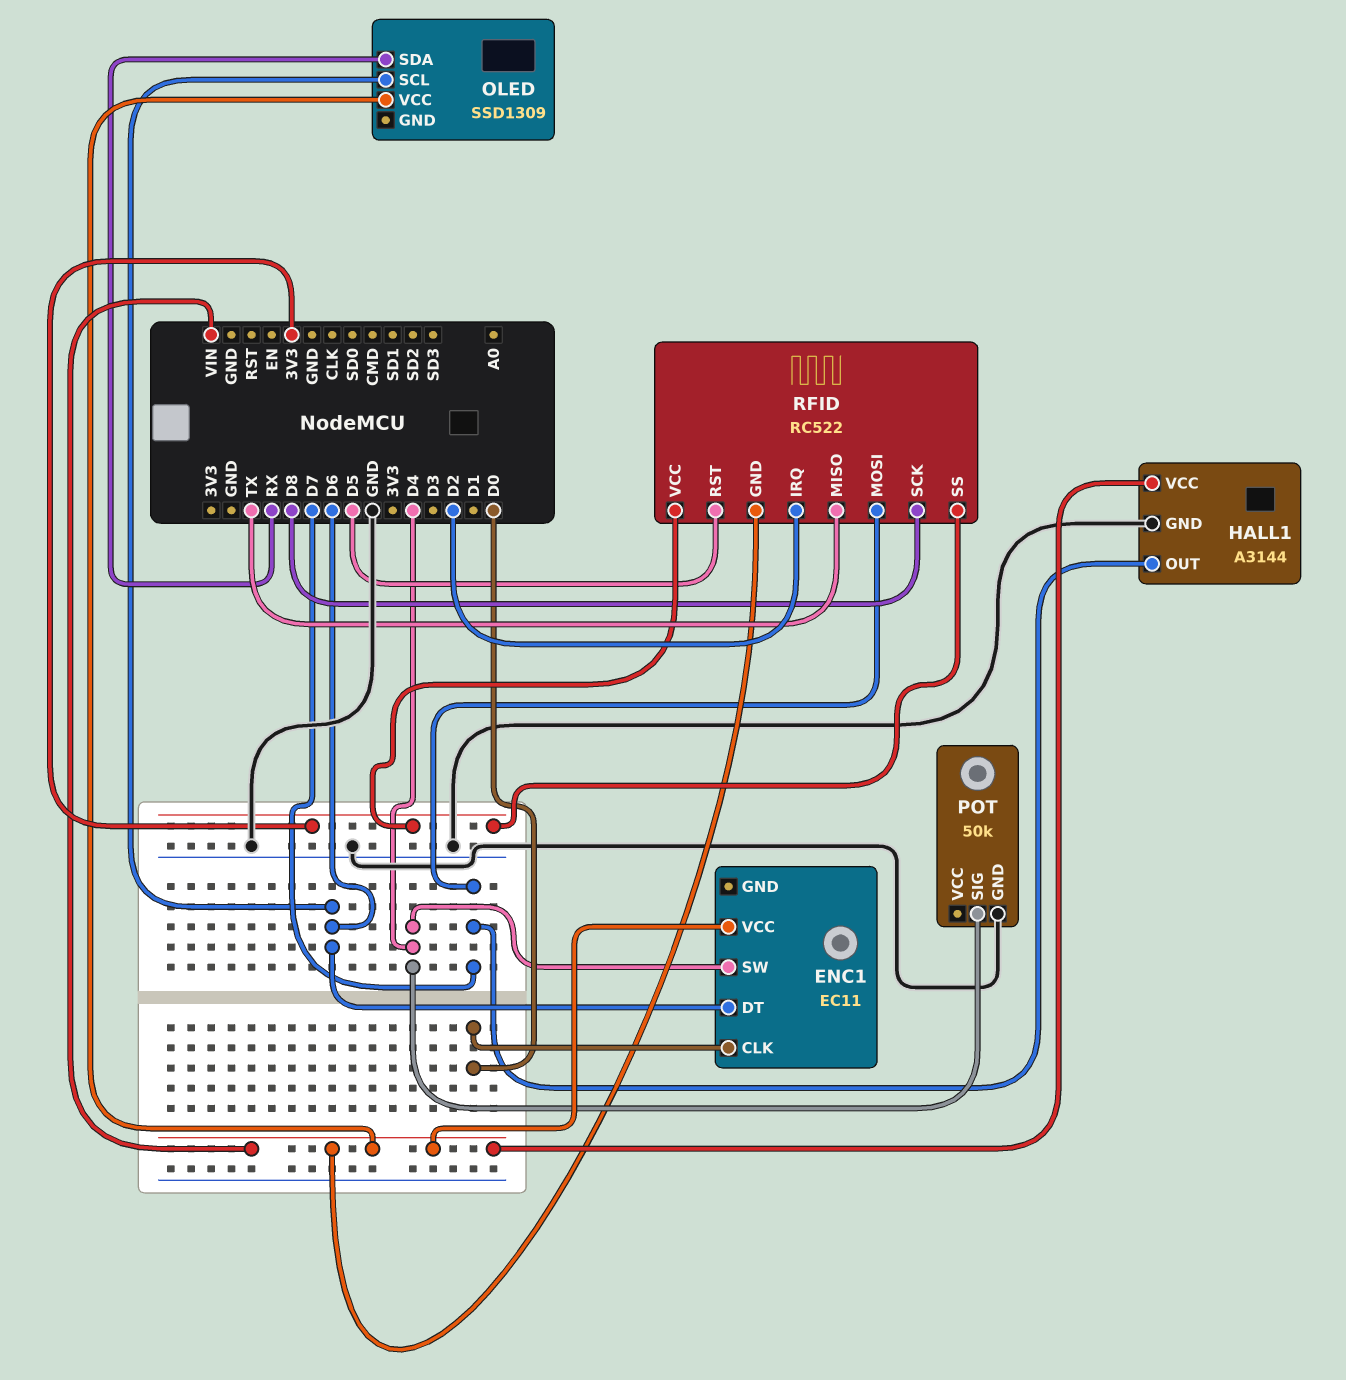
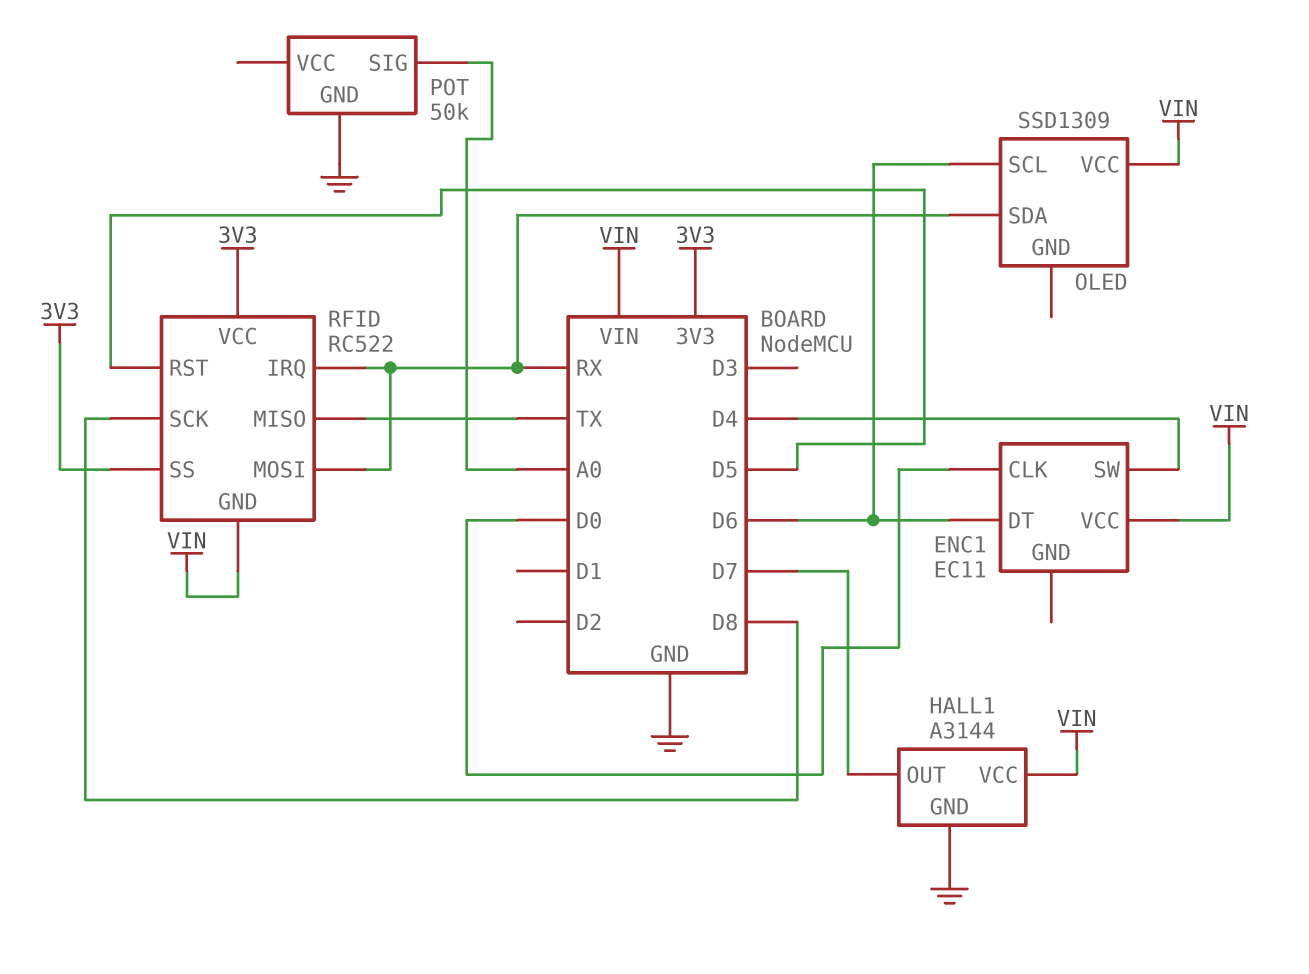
POT pin SIG: D4 -> A0
RFID pin IRQ: D2 -> RX
RFID pin MOSI: D7 -> RX

